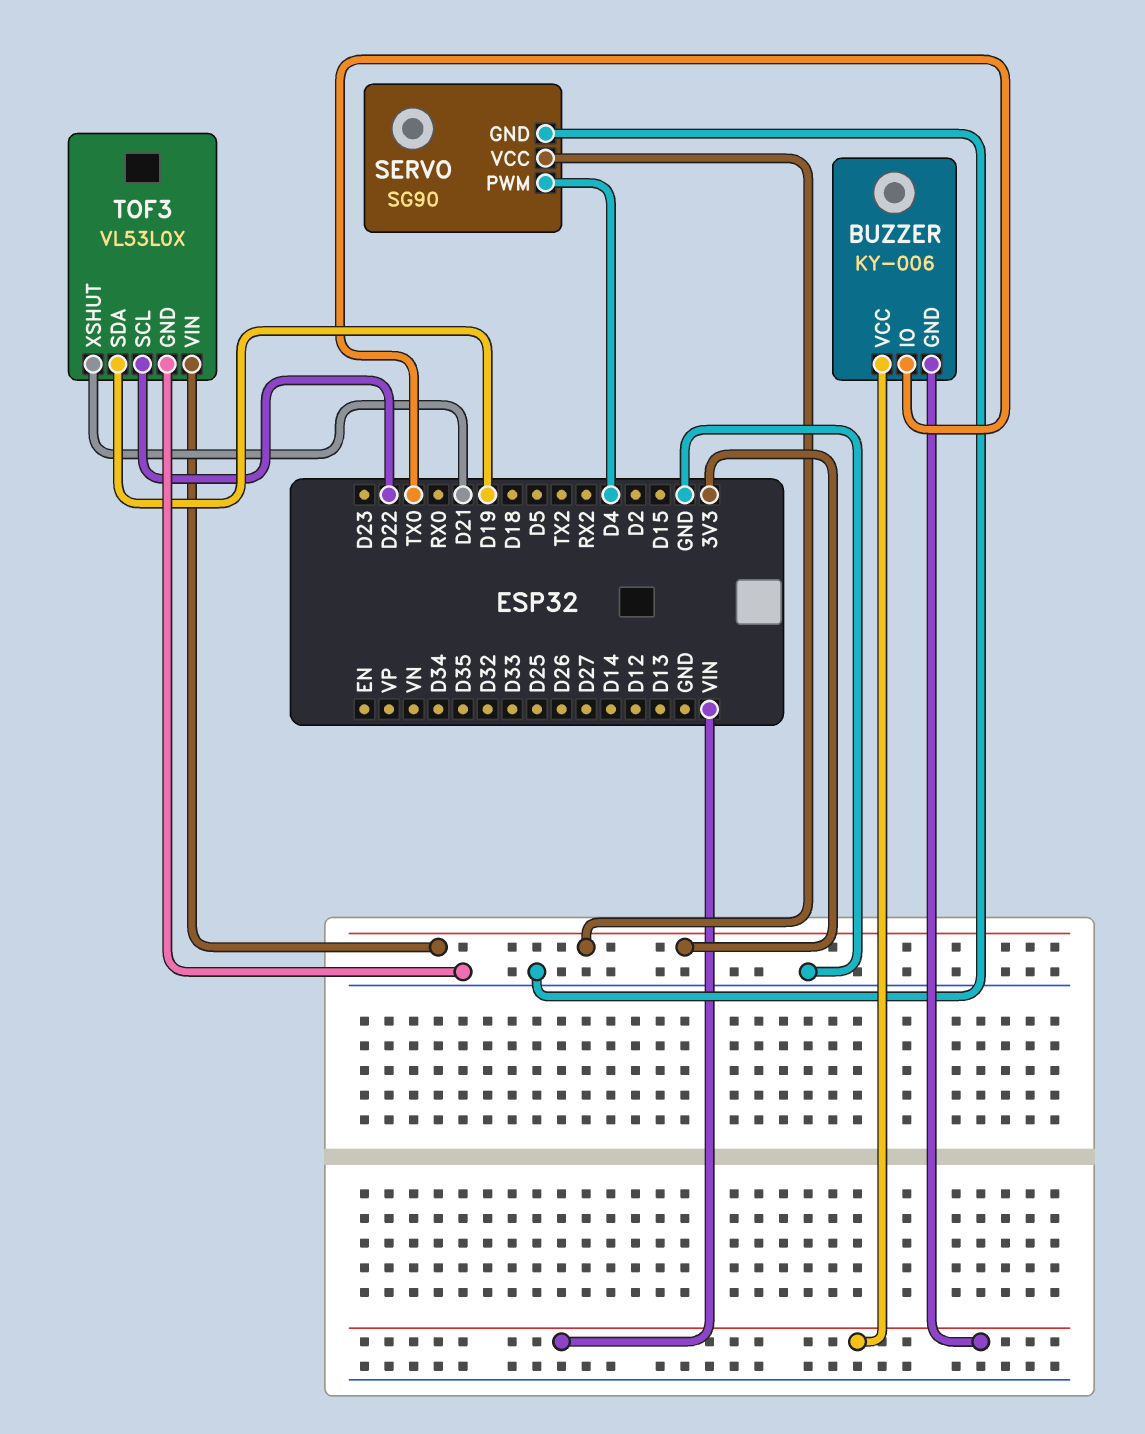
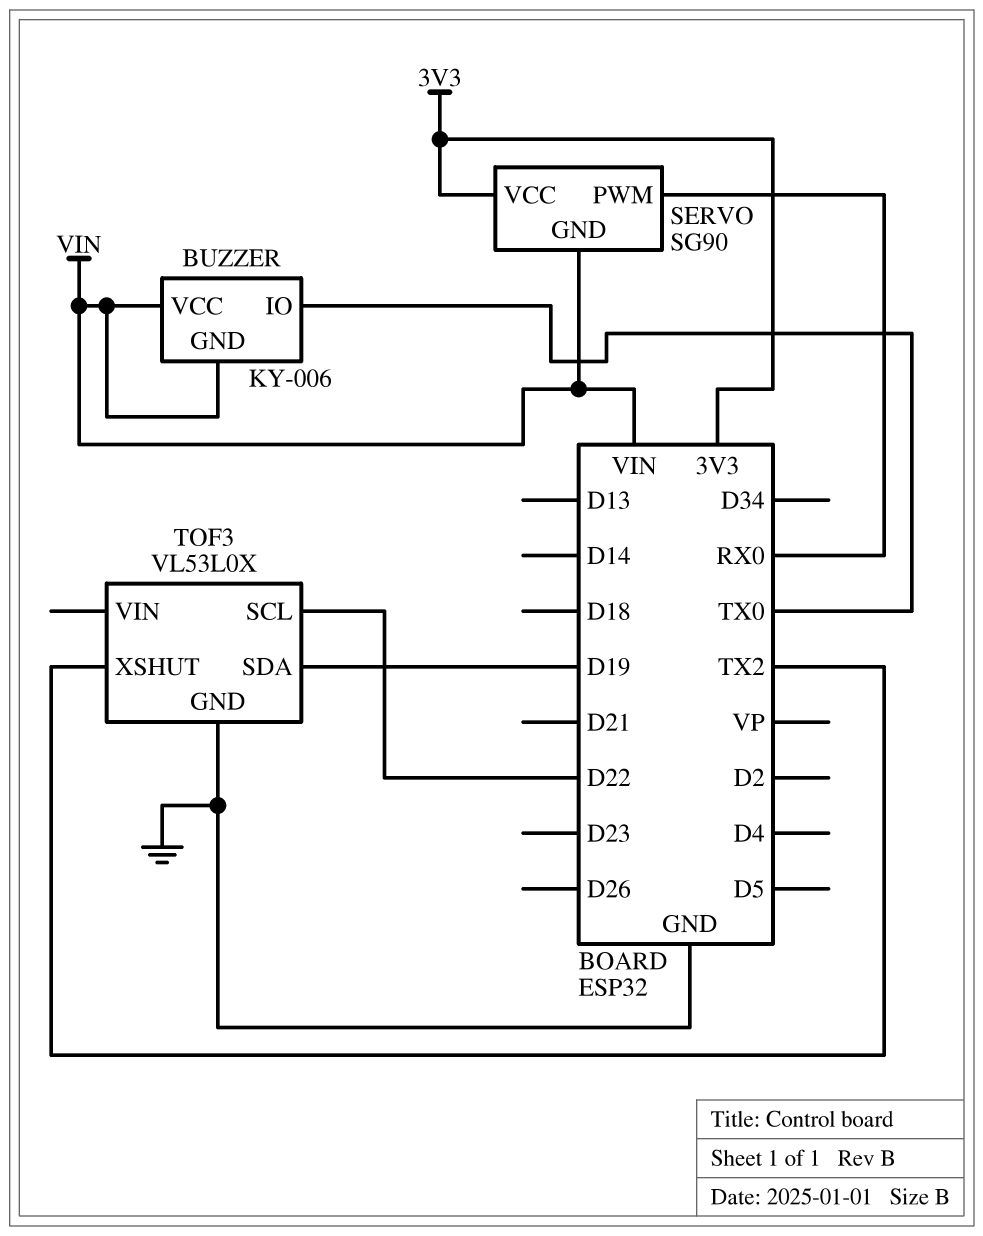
SERVO pin GND: GND -> VIN
SERVO pin PWM: D4 -> RX0
TOF3 pin VIN: 3V3 -> none
TOF3 pin XSHUT: D21 -> TX2

